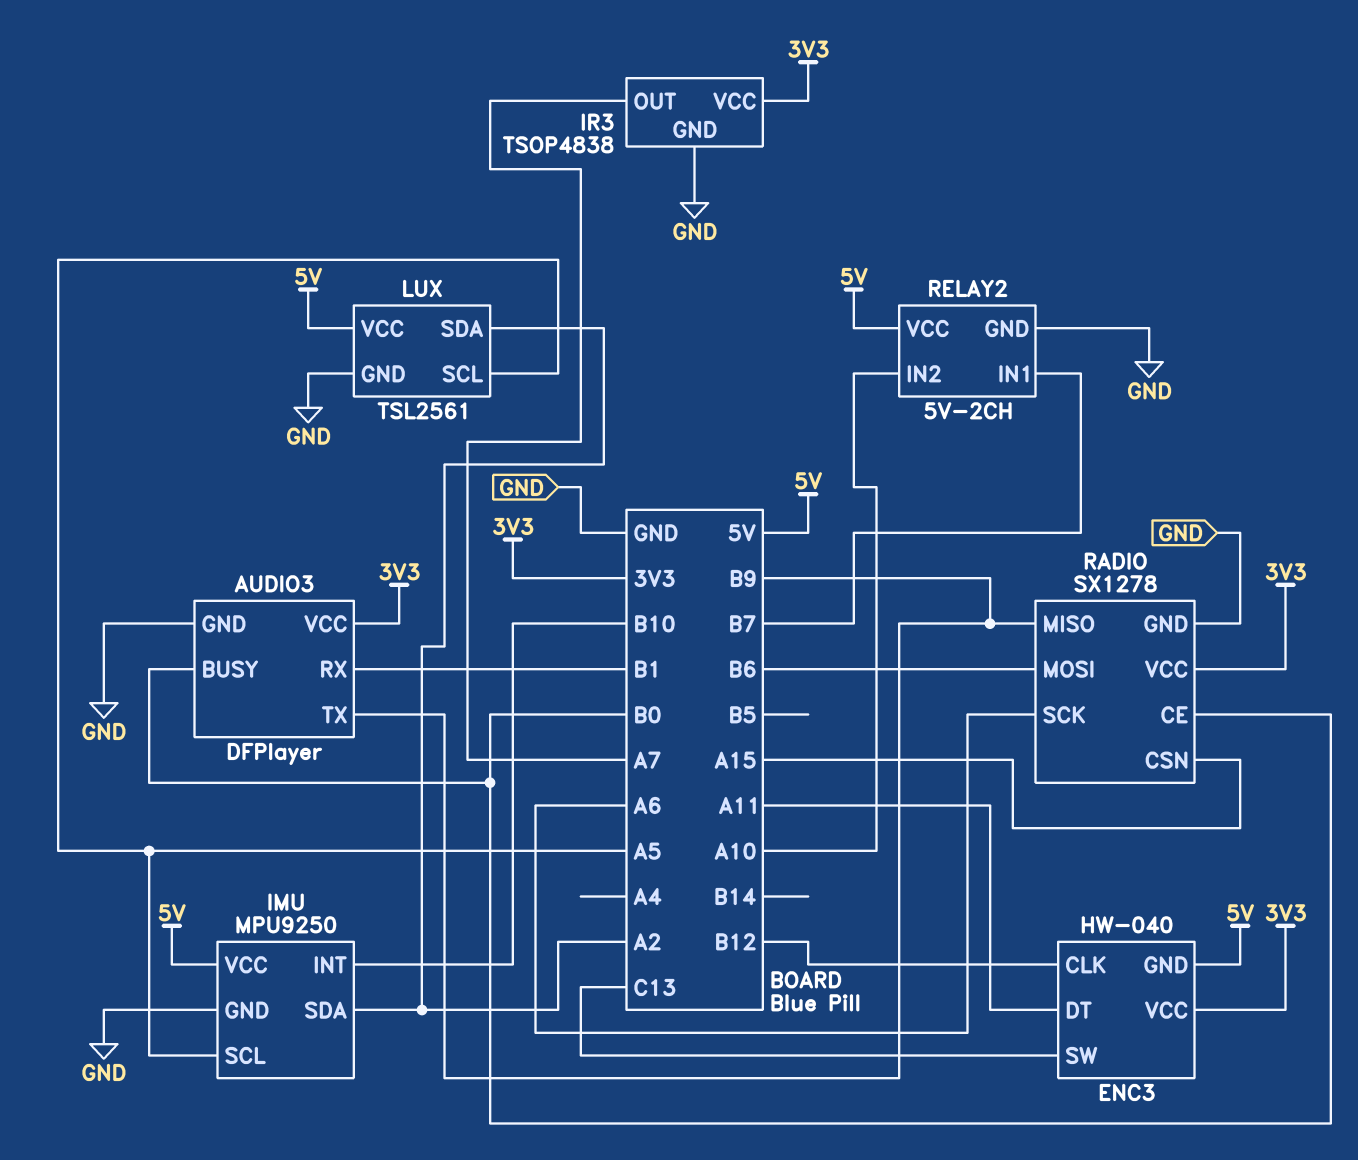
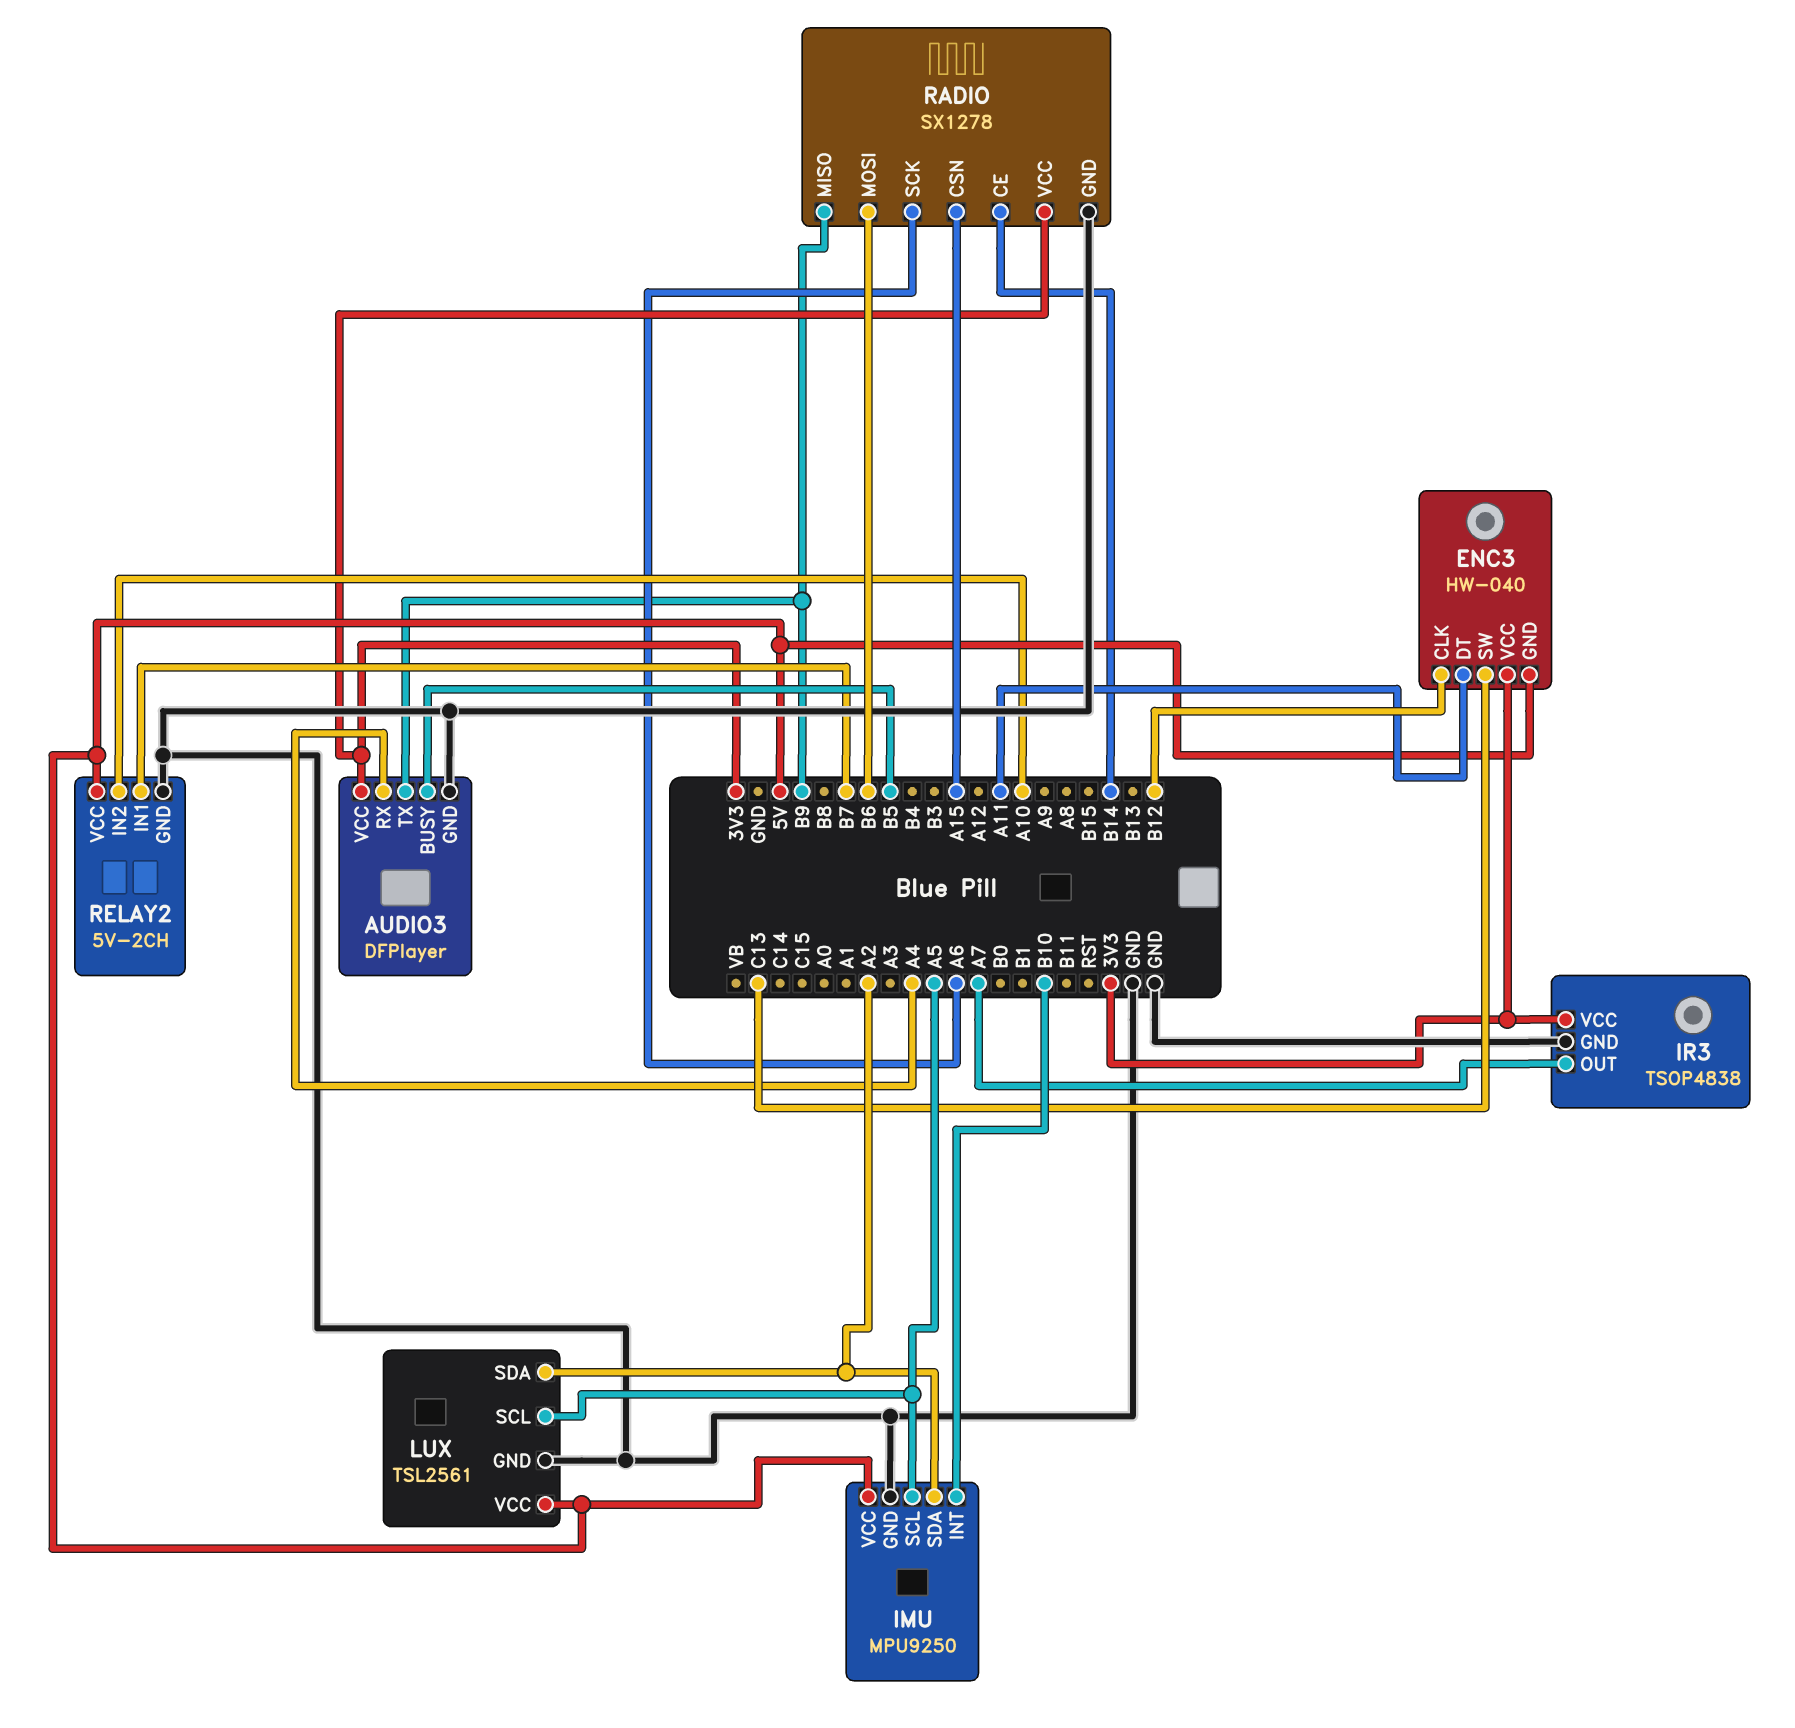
AUDIO3 pin BUSY: B0 -> B5
AUDIO3 pin RX: B1 -> A4
RADIO pin CE: B0 -> B14

